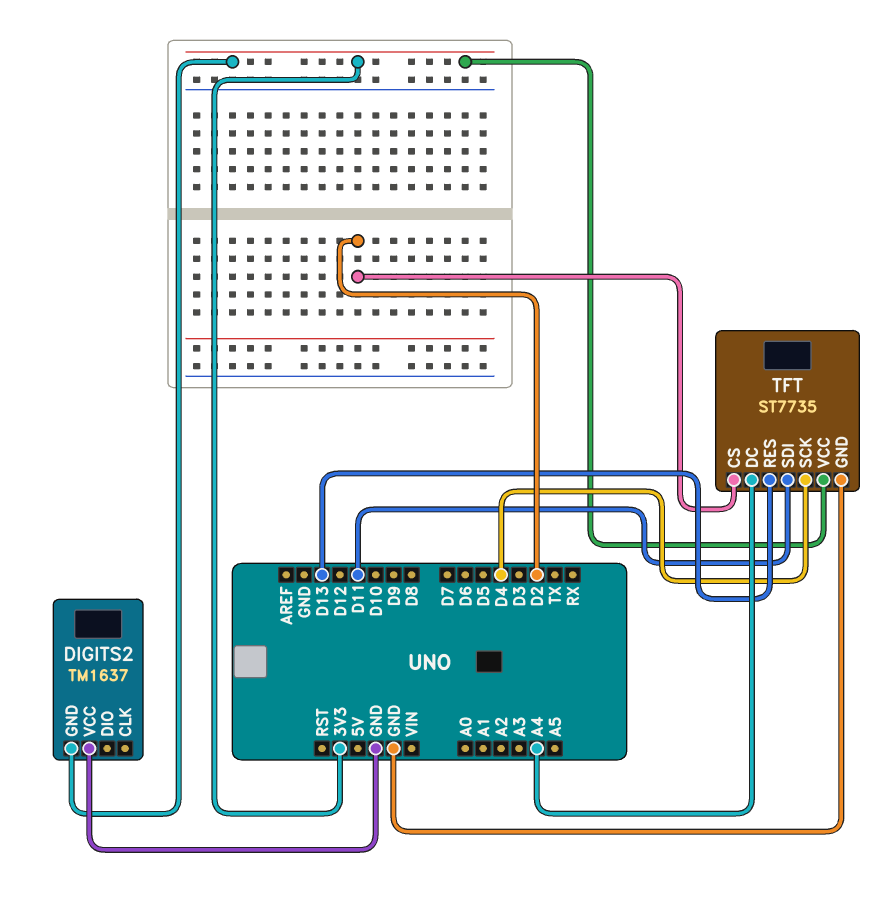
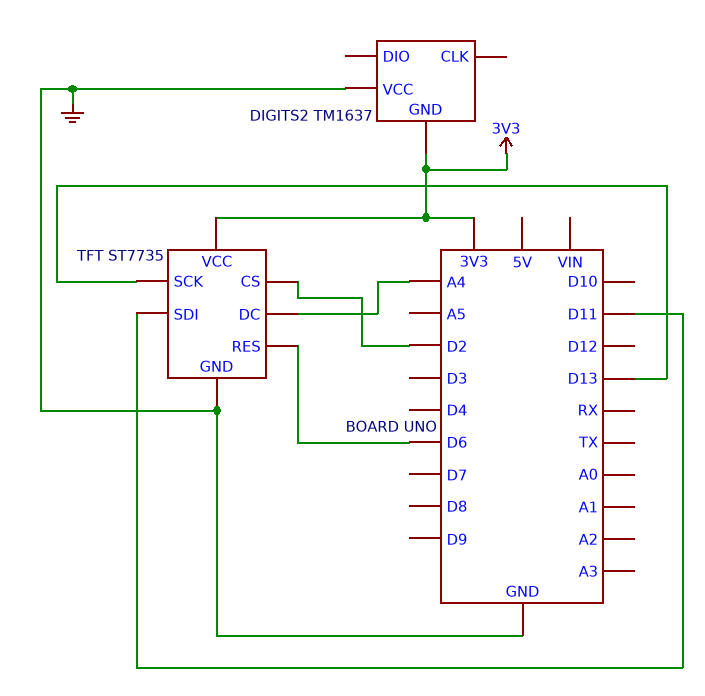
TFT pin RES: D13 -> D6
TFT pin SCK: D4 -> D13

